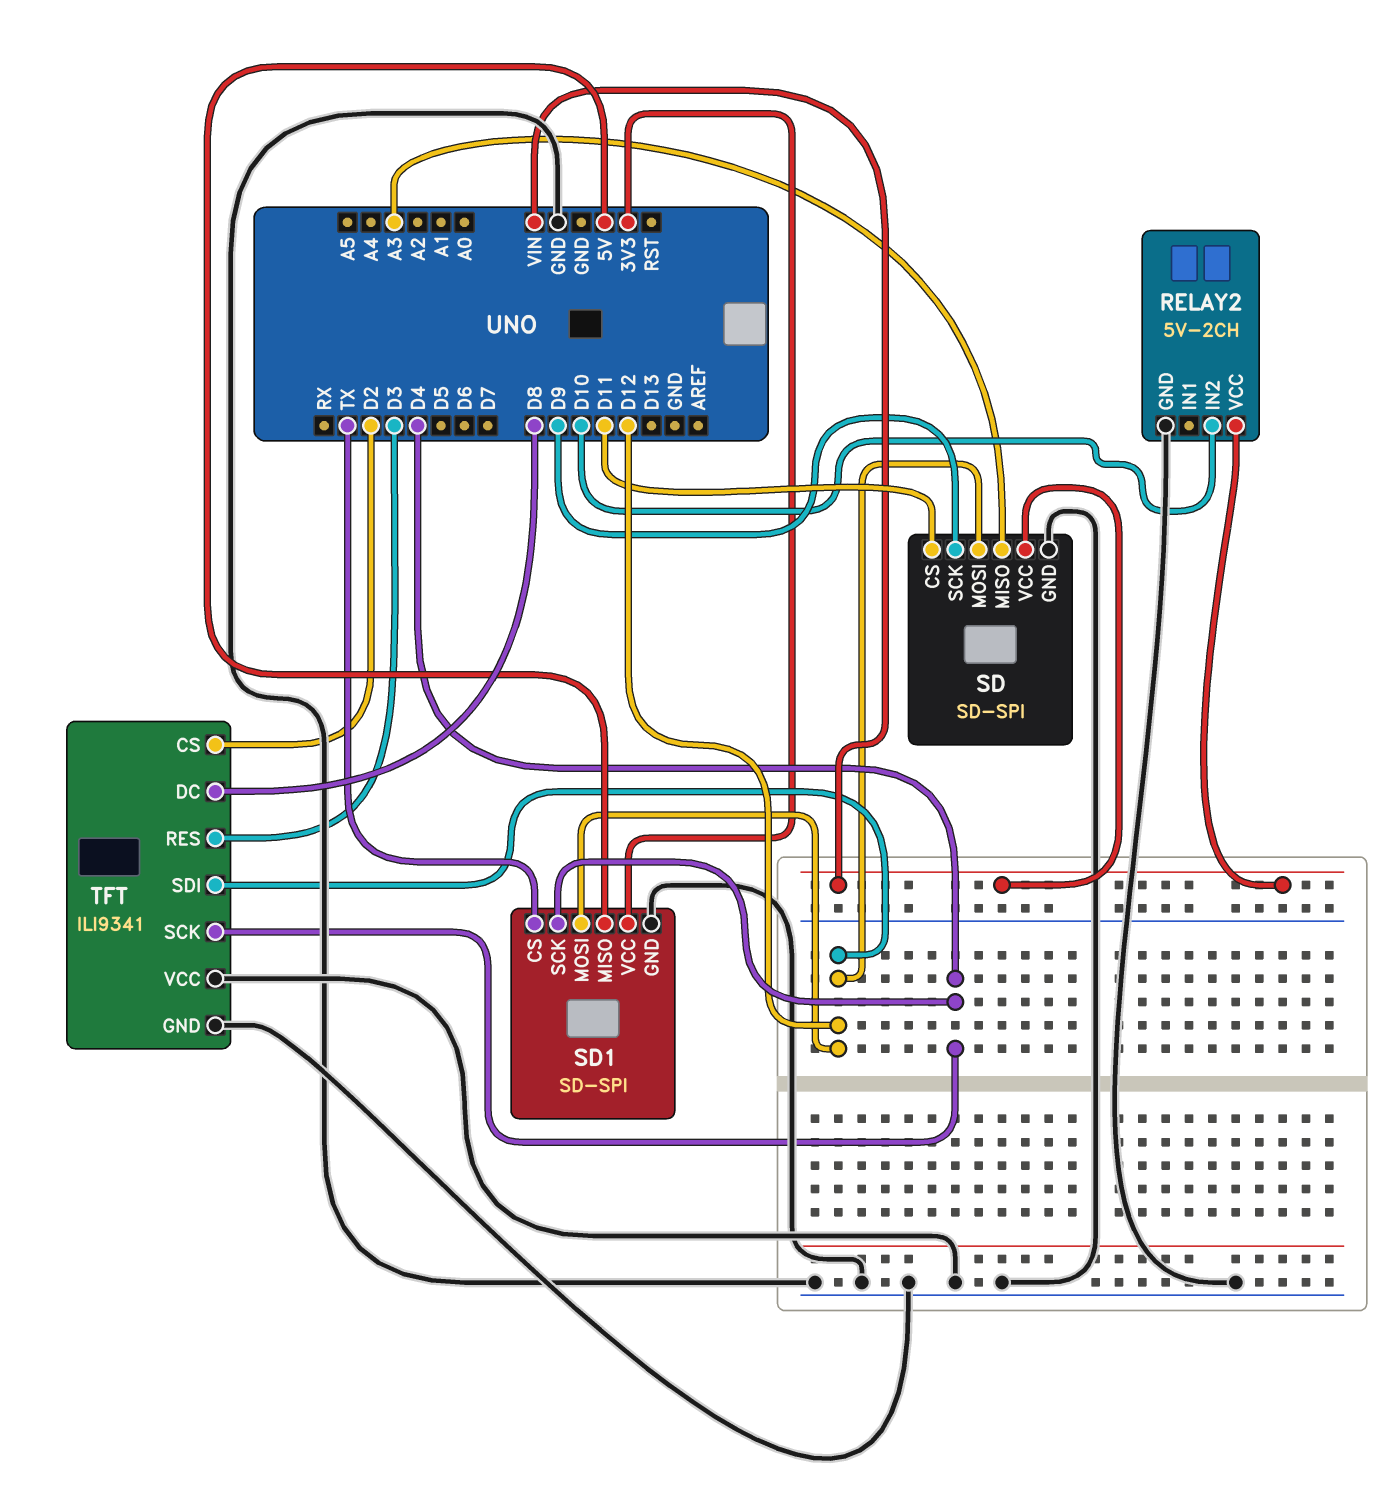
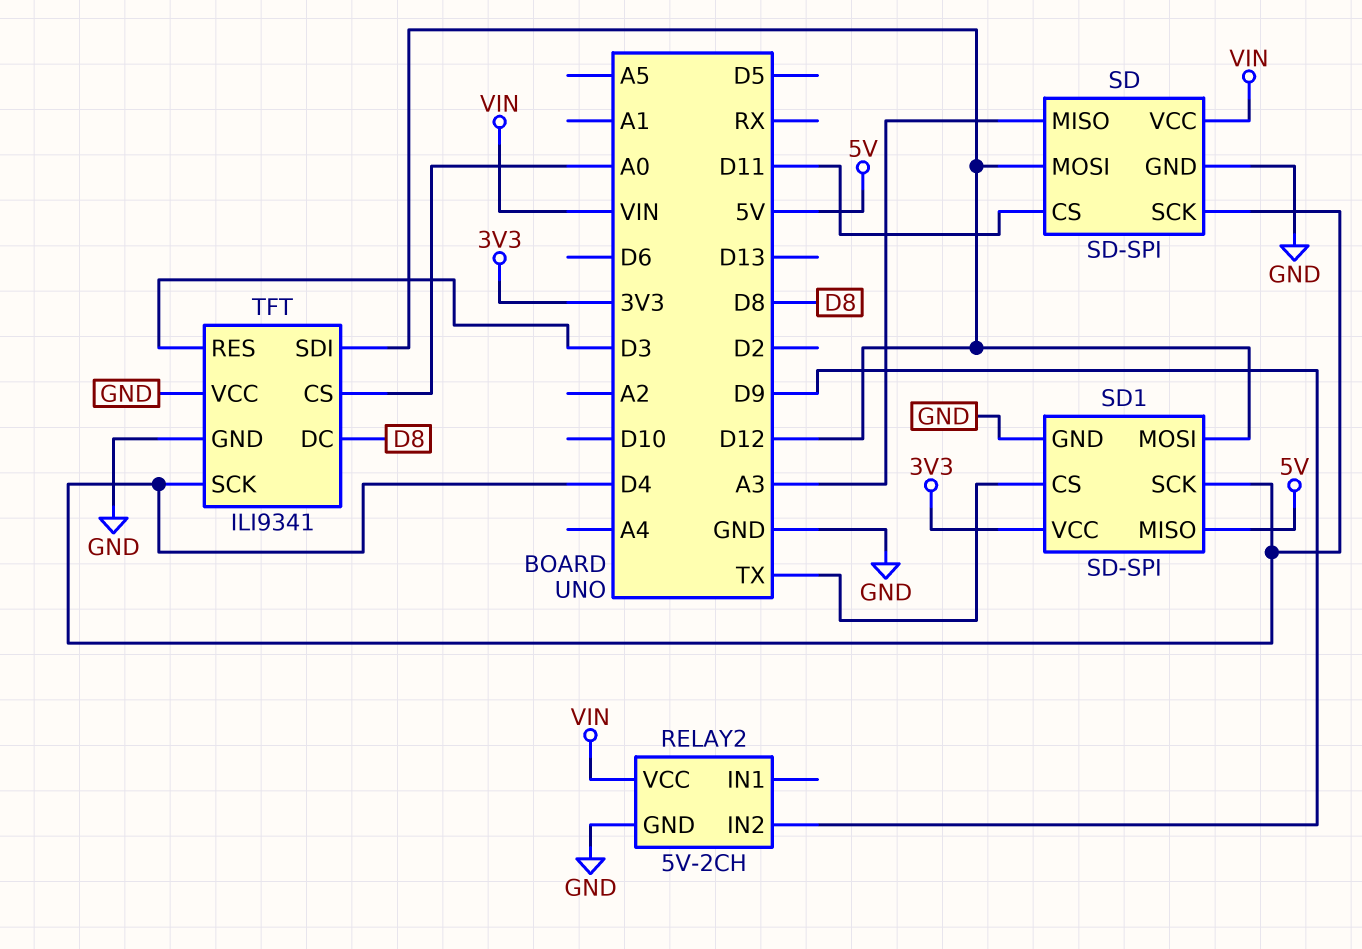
RELAY2 pin IN2: D10 -> D9
SD pin SCK: D9 -> D4
TFT pin CS: D2 -> A0

